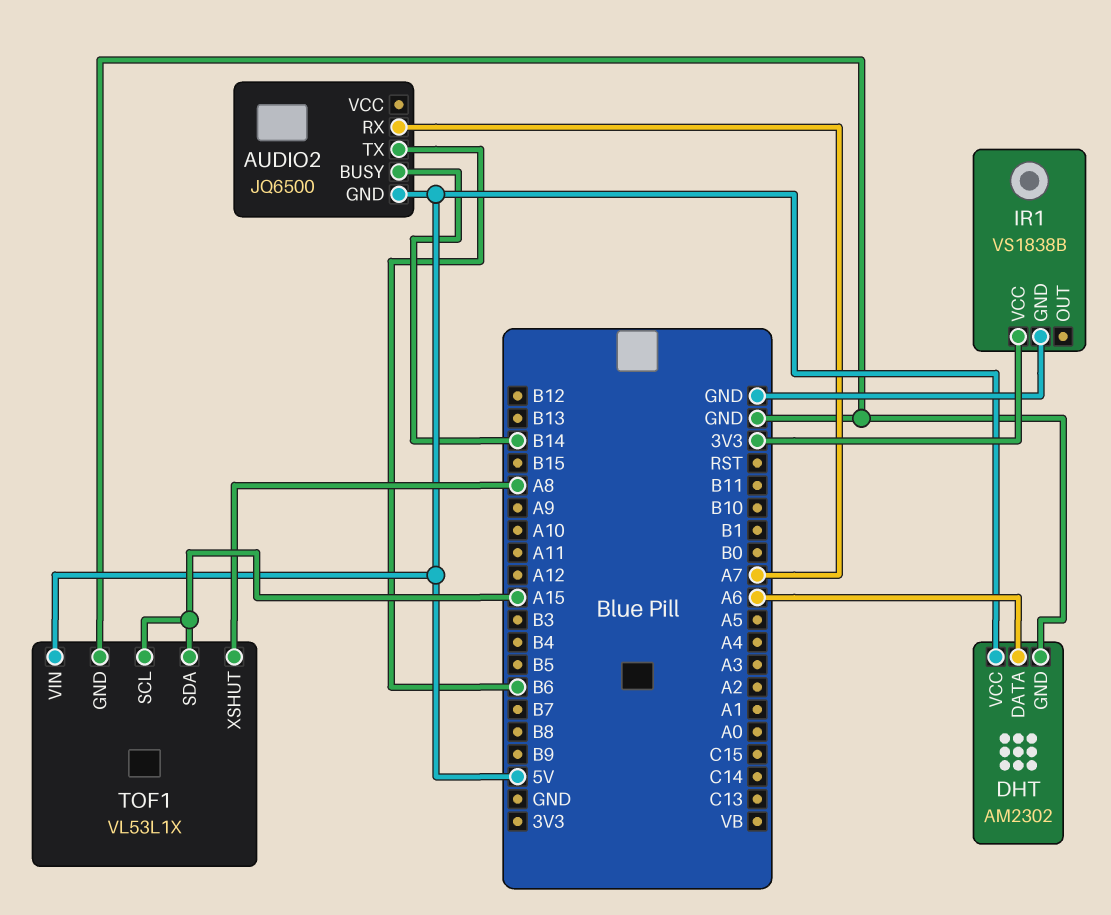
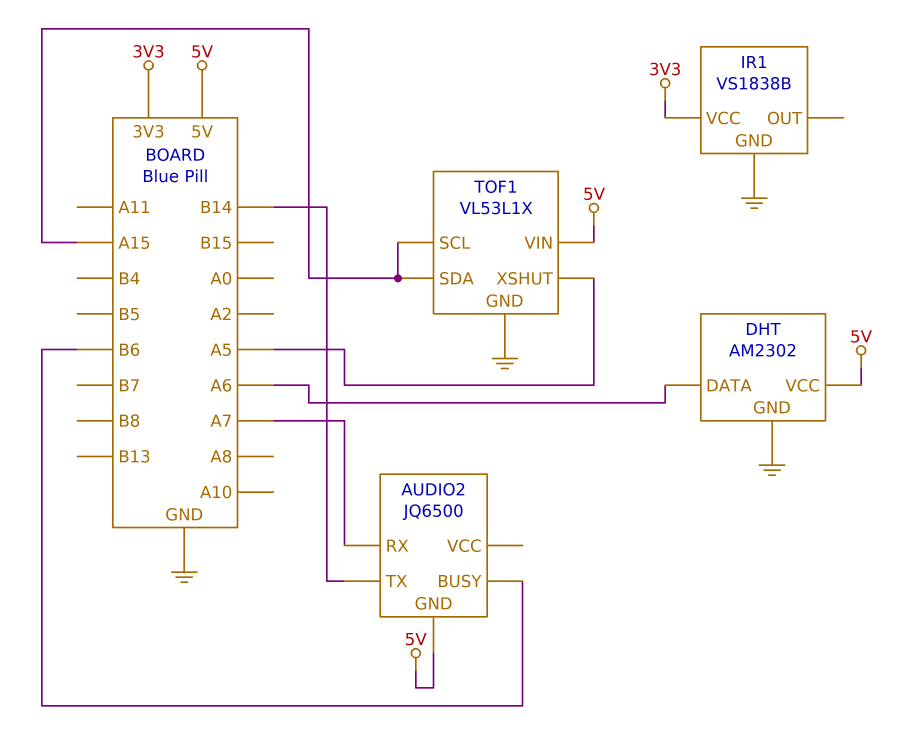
AUDIO2 pin BUSY: B14 -> B6
AUDIO2 pin TX: B6 -> B14
TOF1 pin XSHUT: A8 -> A5

